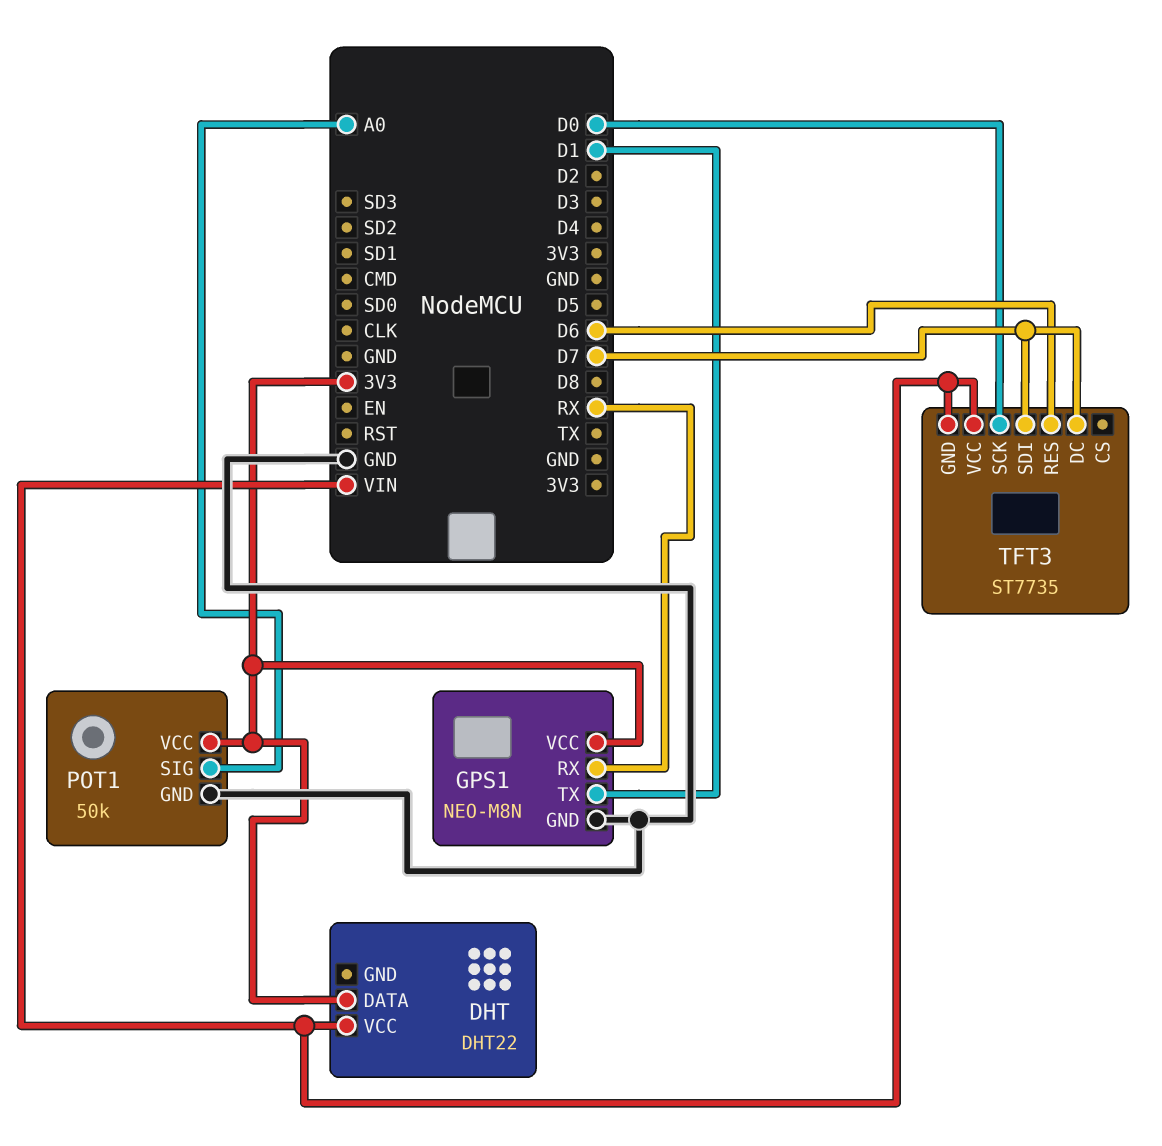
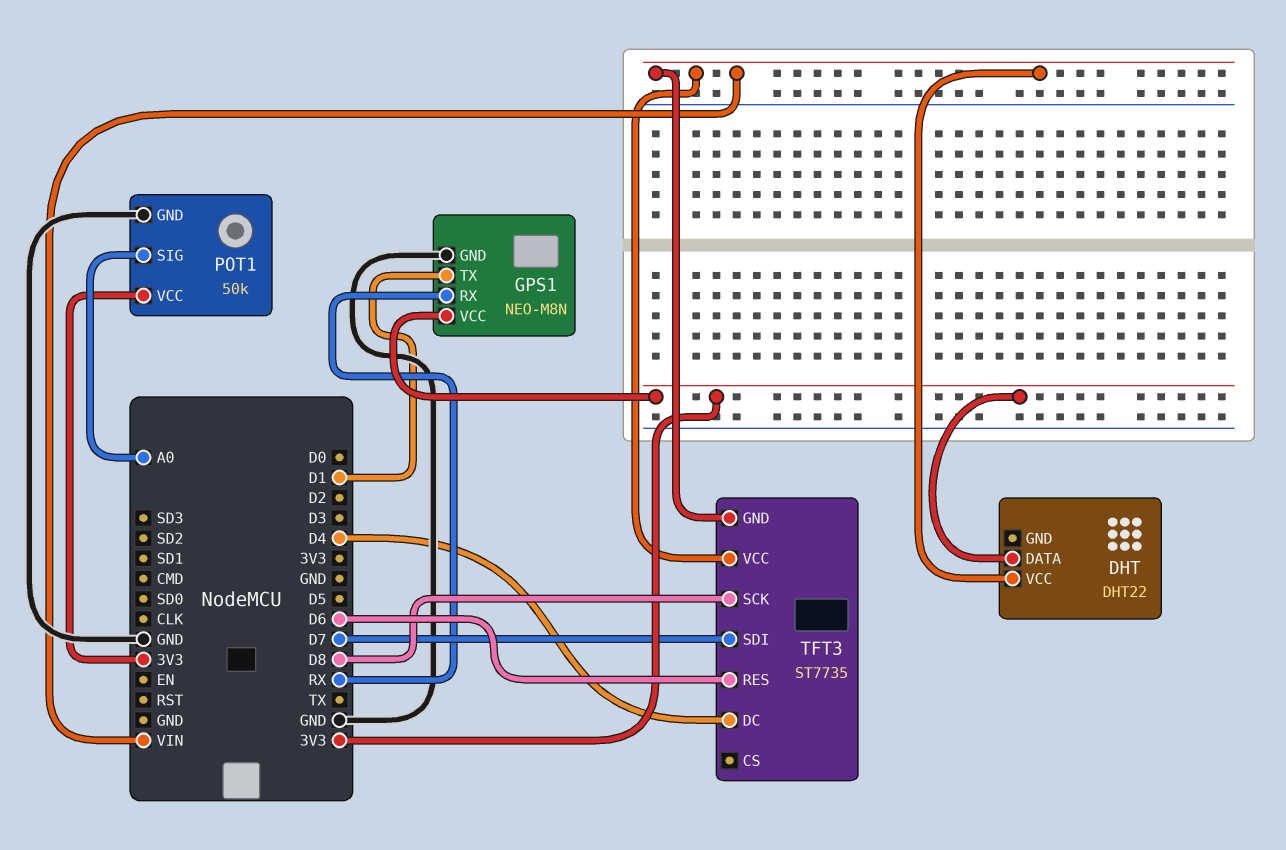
TFT3 pin DC: D7 -> D4
TFT3 pin SCK: D0 -> D8

